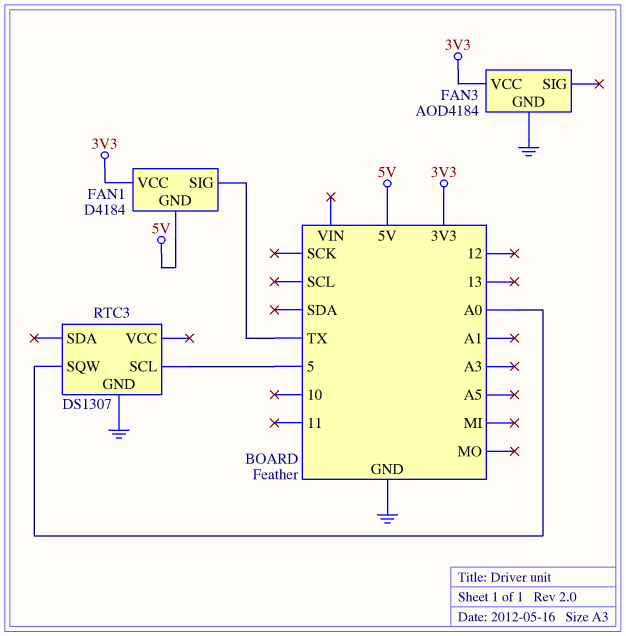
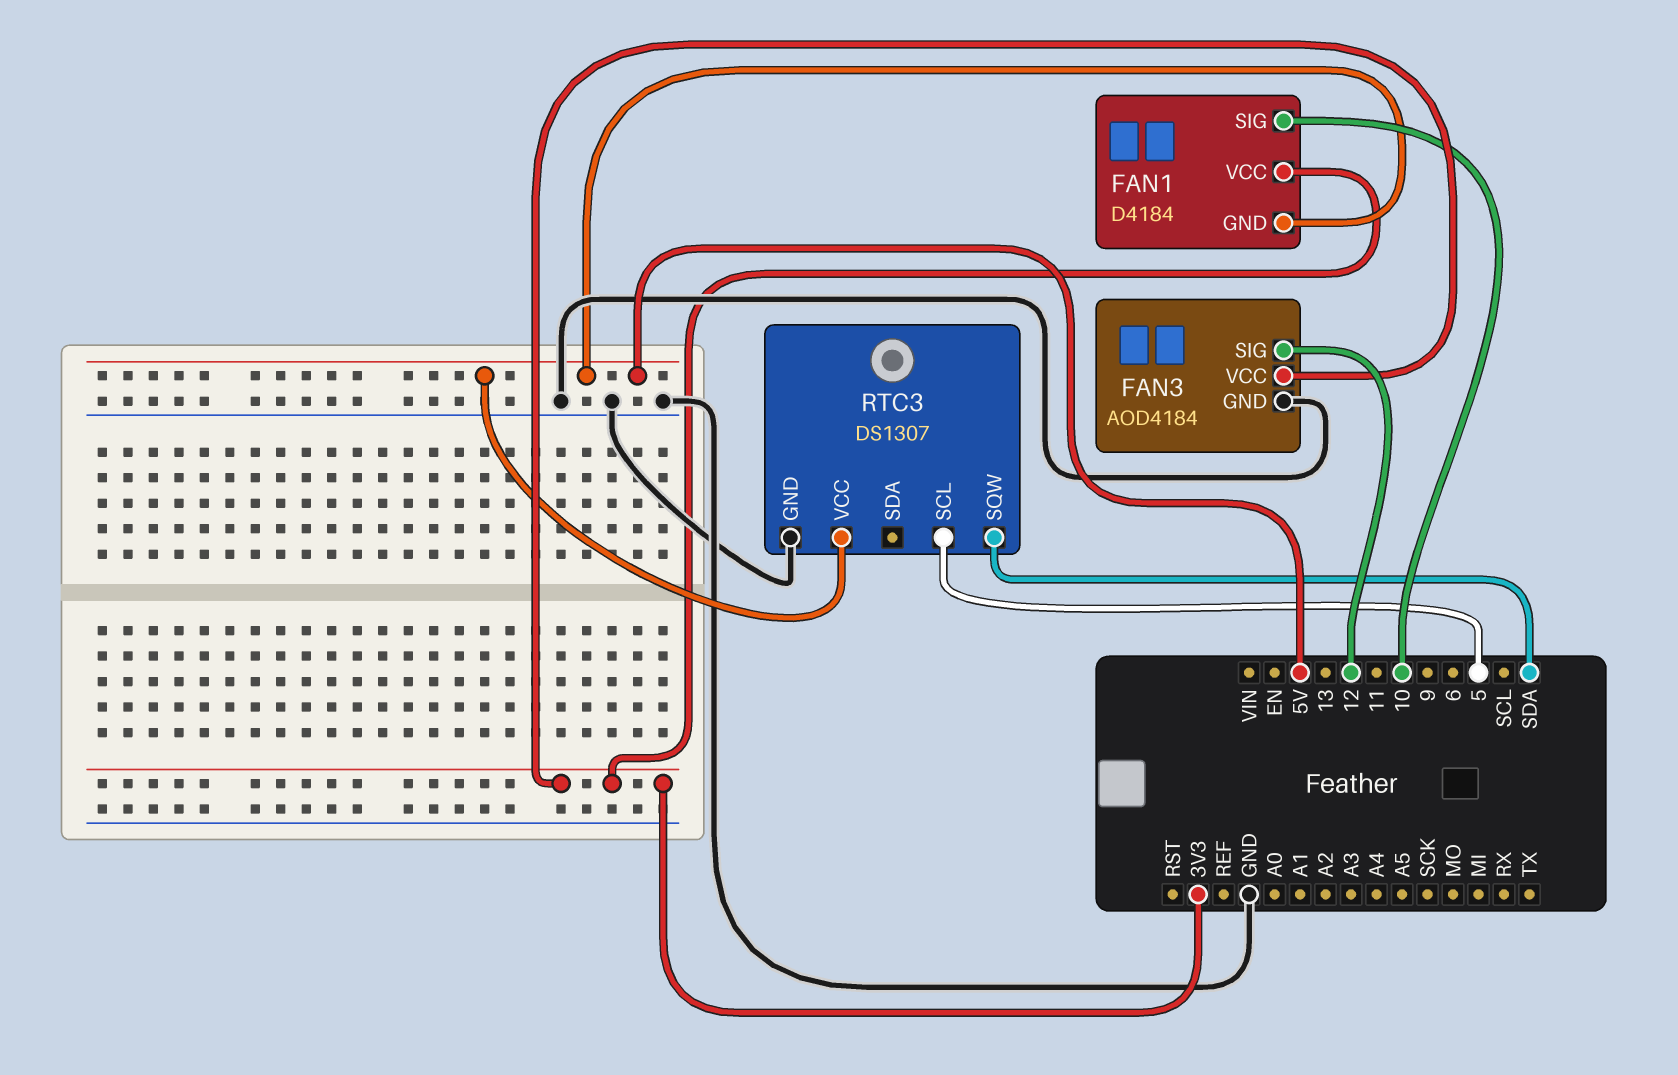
FAN1 pin SIG: TX -> 10
FAN3 pin SIG: none -> 12
RTC3 pin SQW: A0 -> SDA
RTC3 pin VCC: none -> 5V

